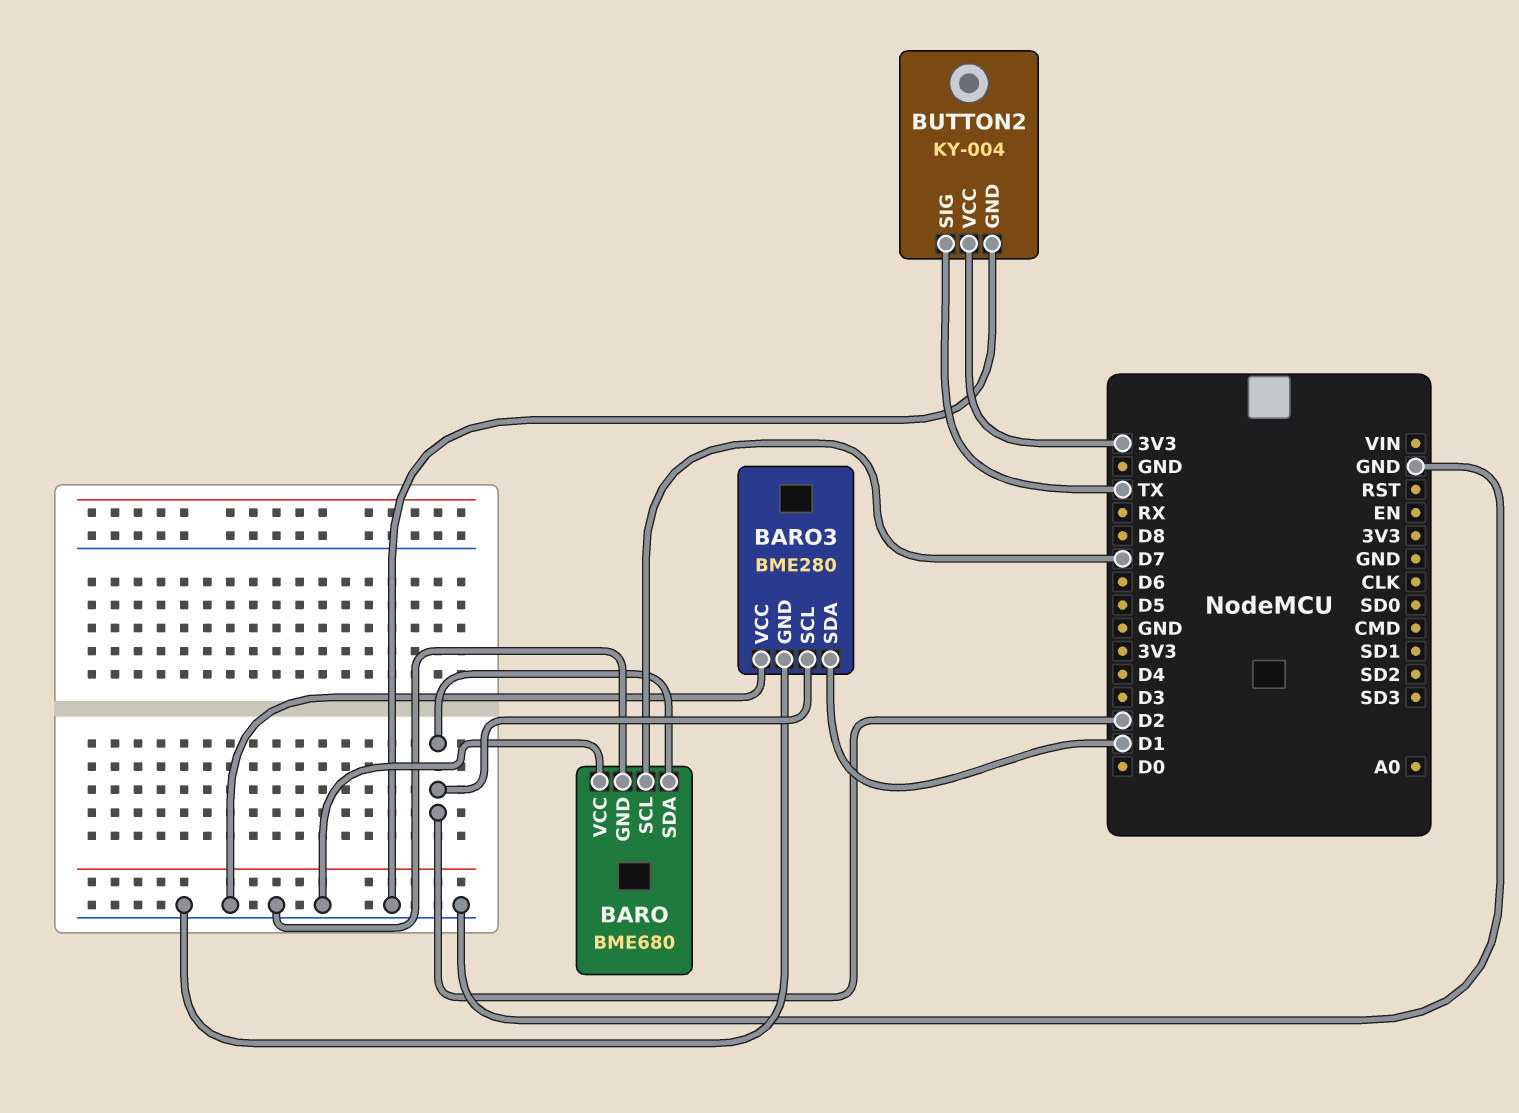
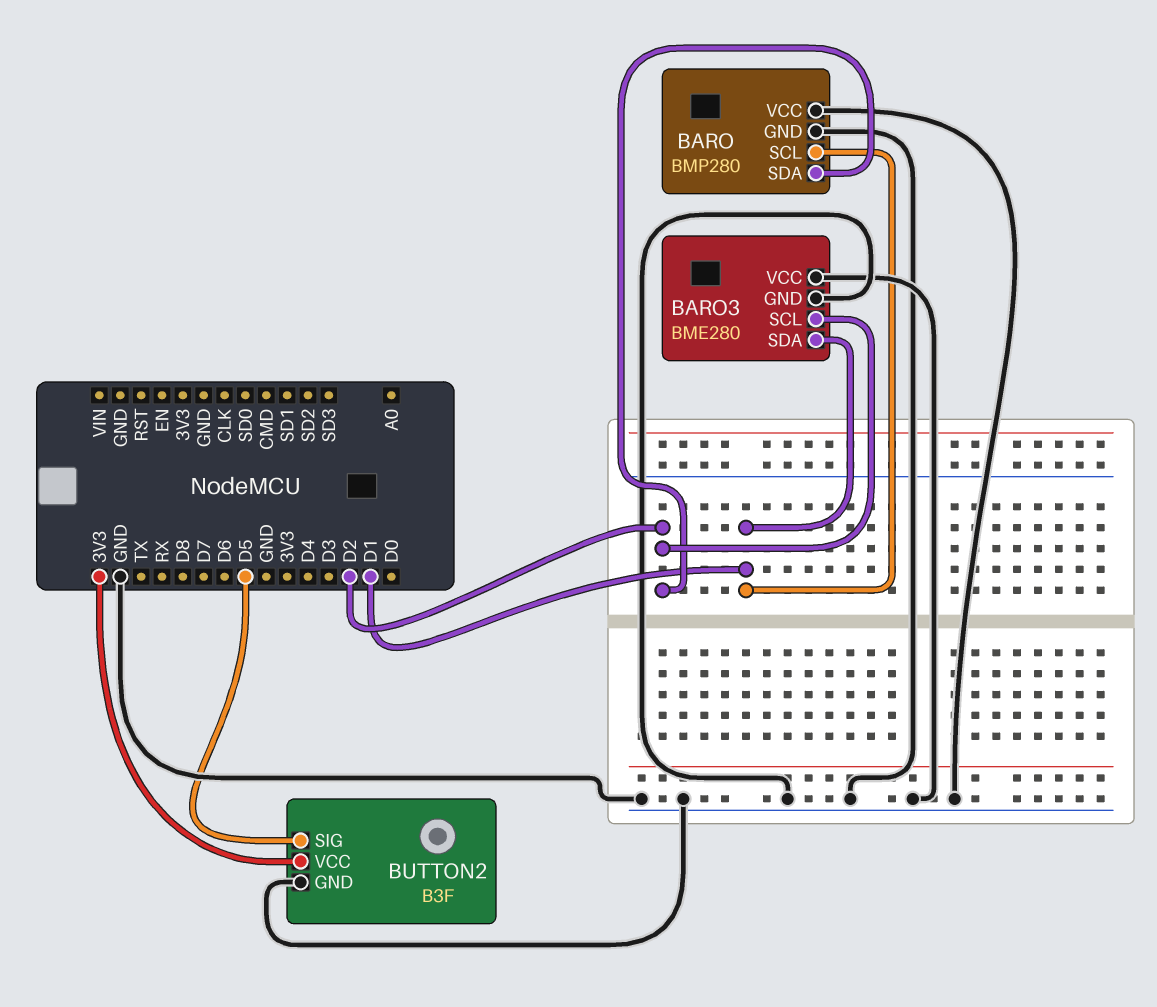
BARO: BME680 -> BMP280
BARO pin SCL: D7 -> D1
BUTTON2: KY-004 -> B3F
BUTTON2 pin SIG: TX -> D5

